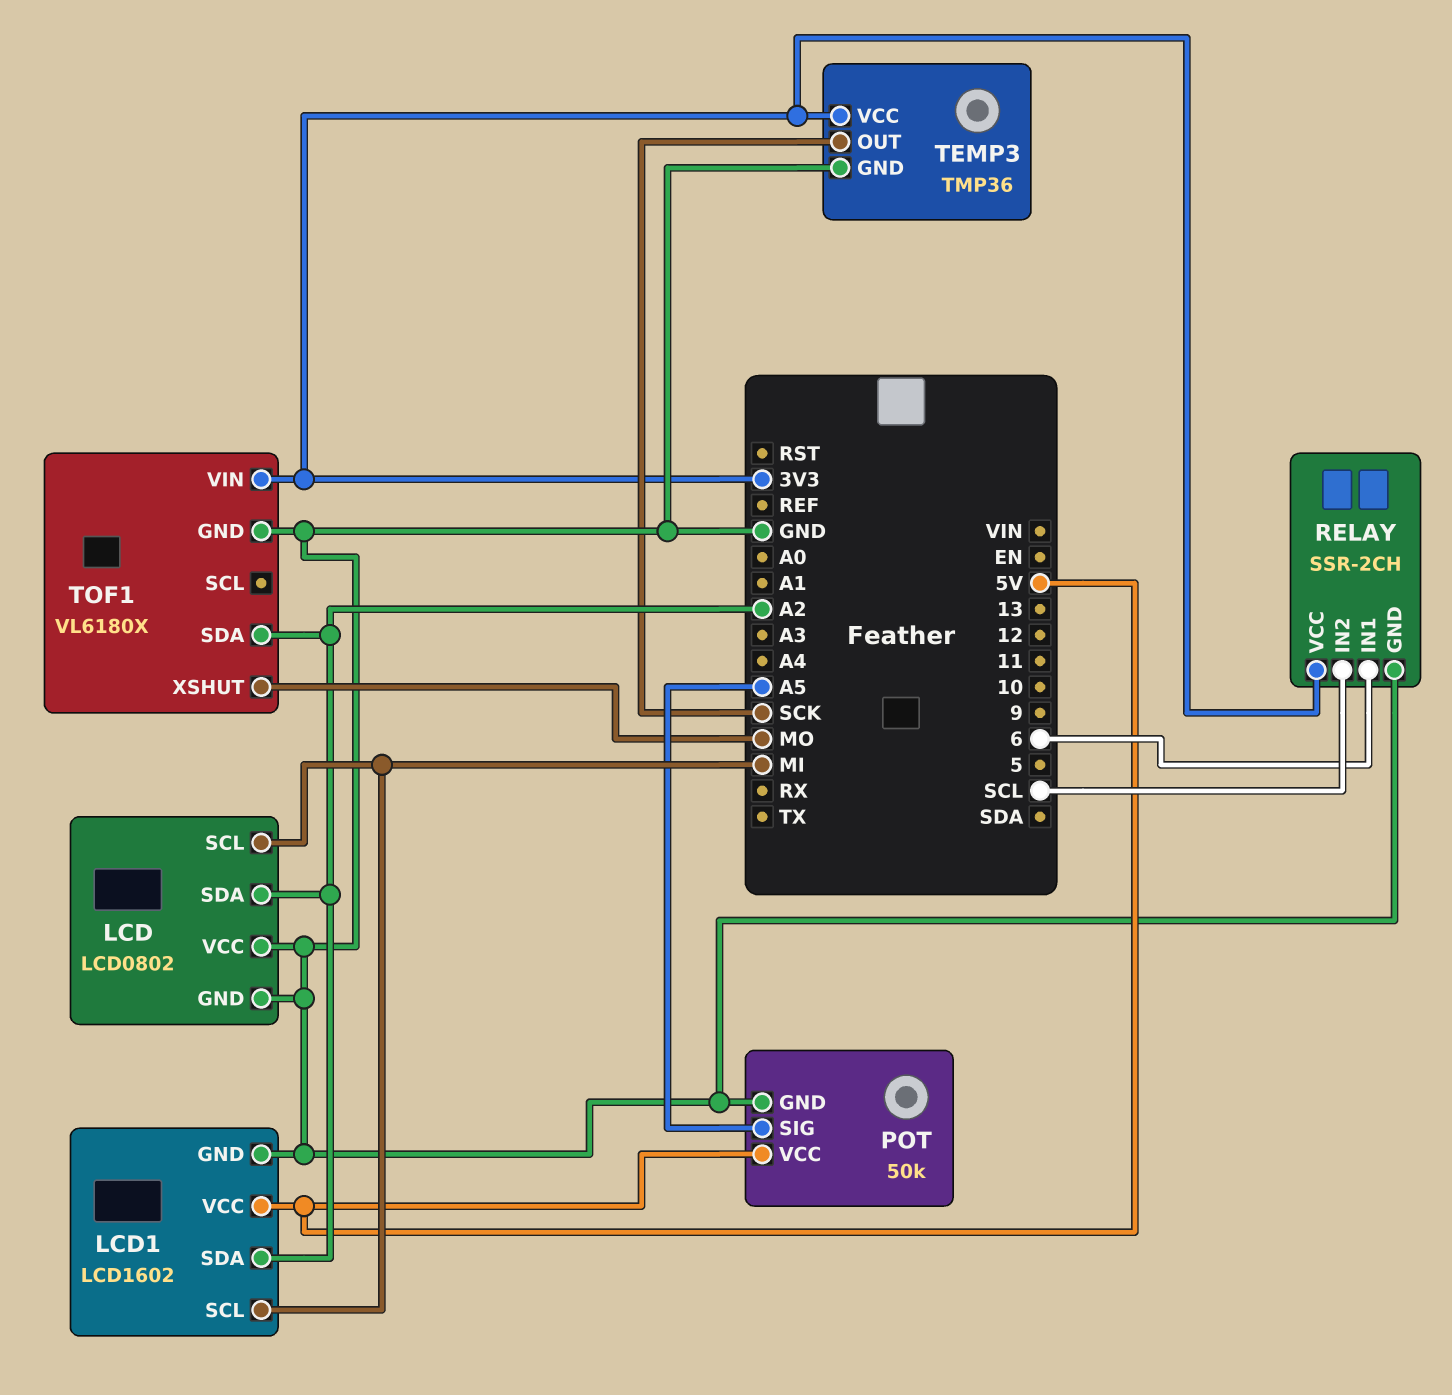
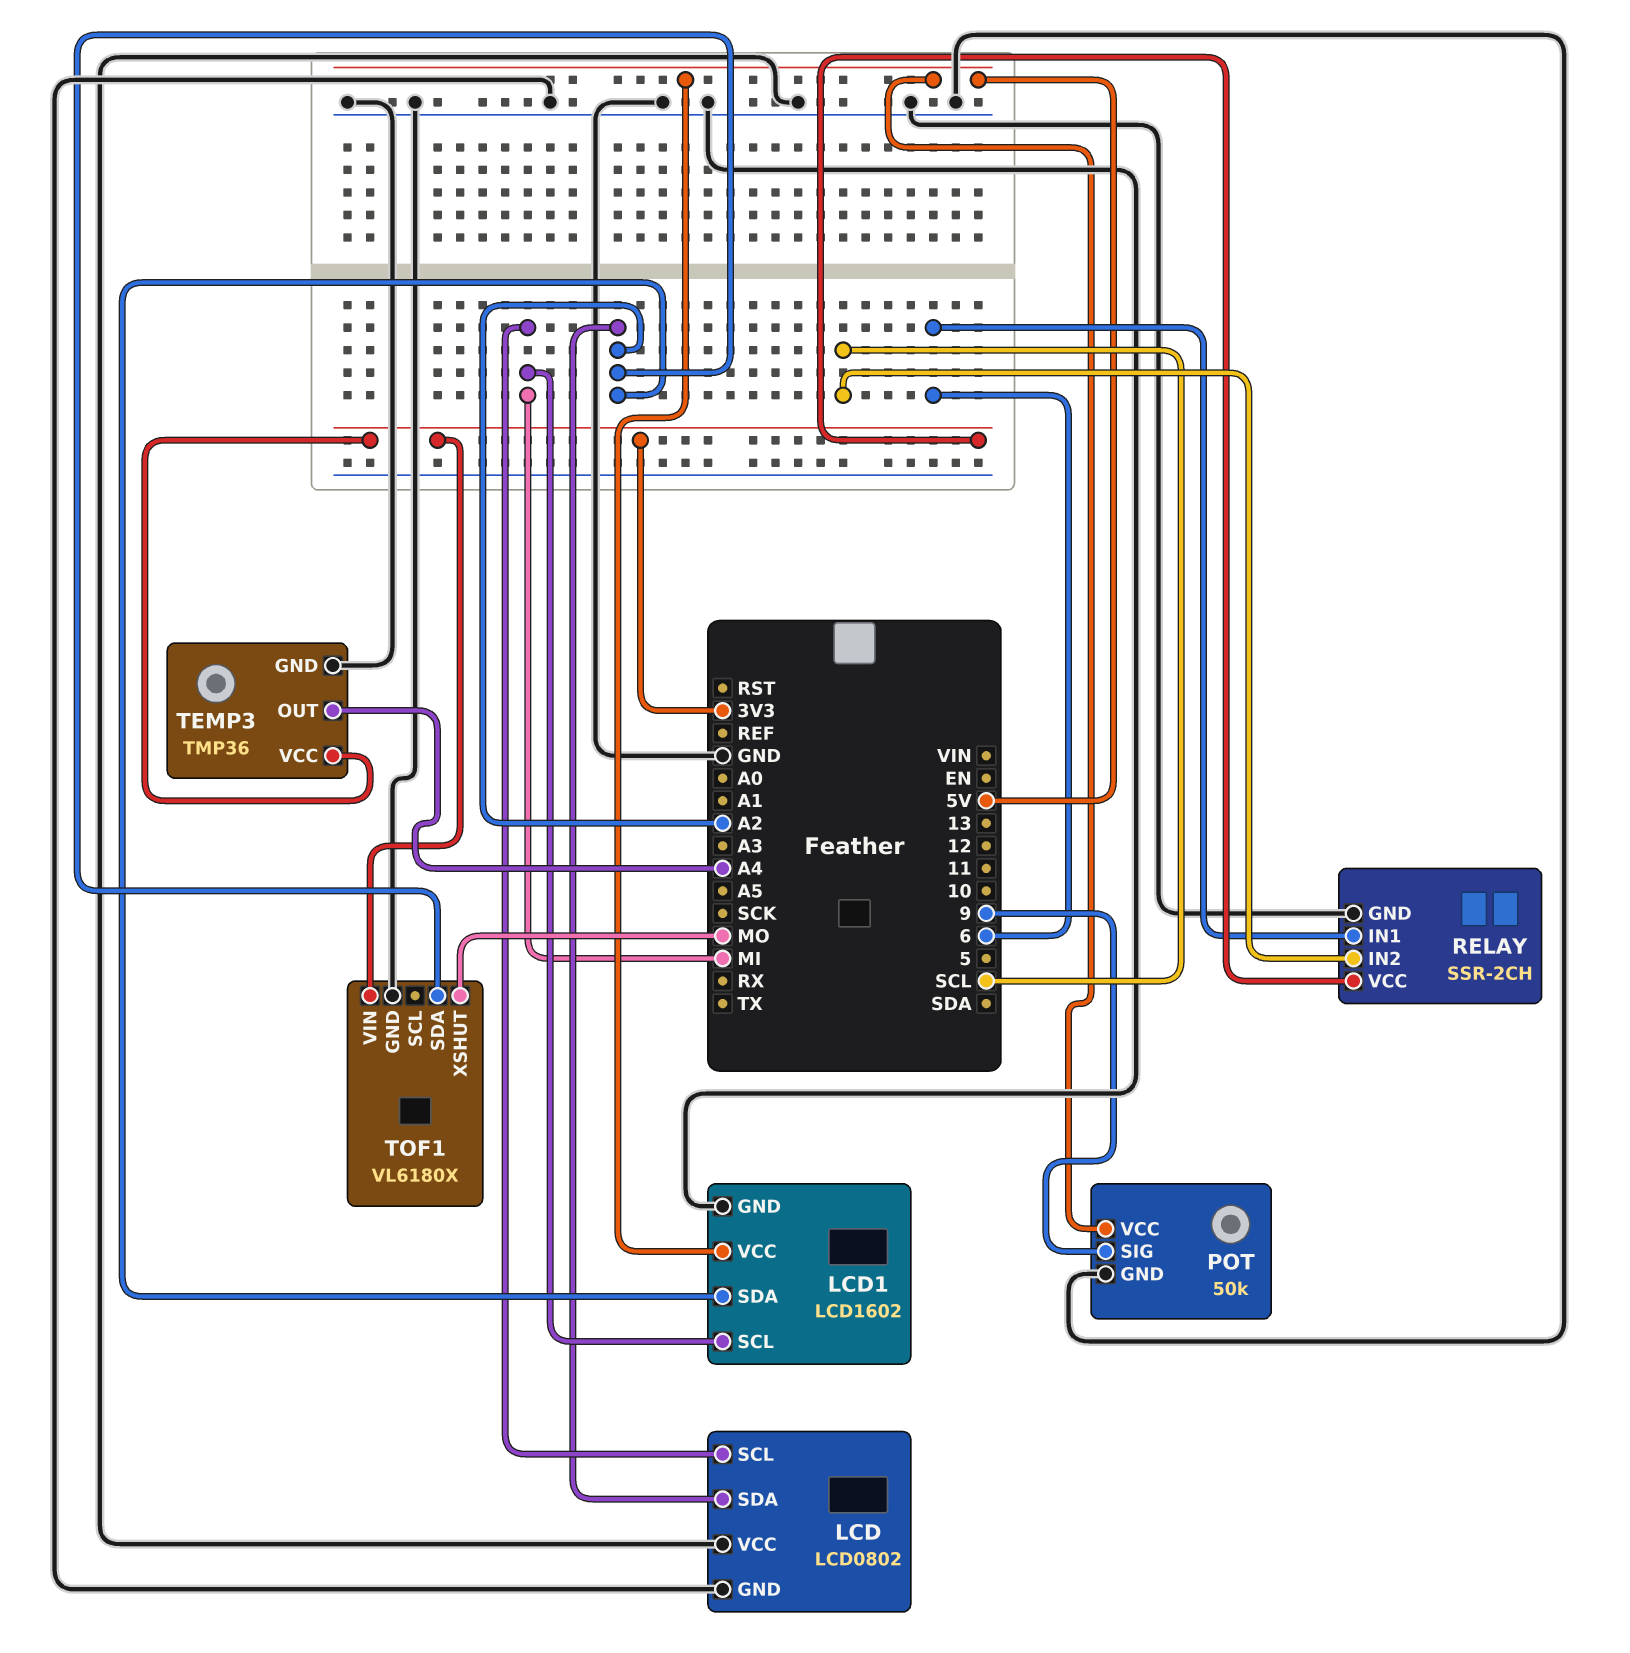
POT pin SIG: A5 -> 9
TEMP3 pin OUT: SCK -> A4

